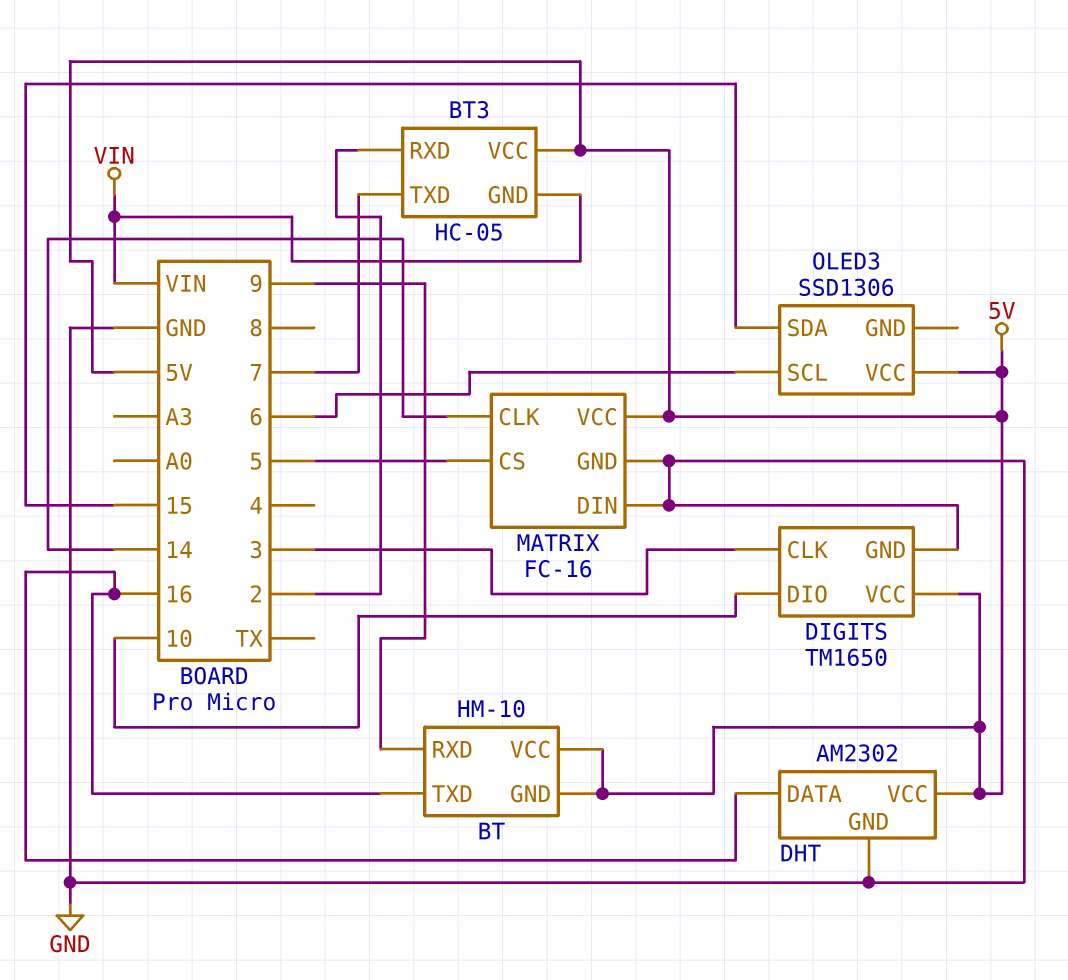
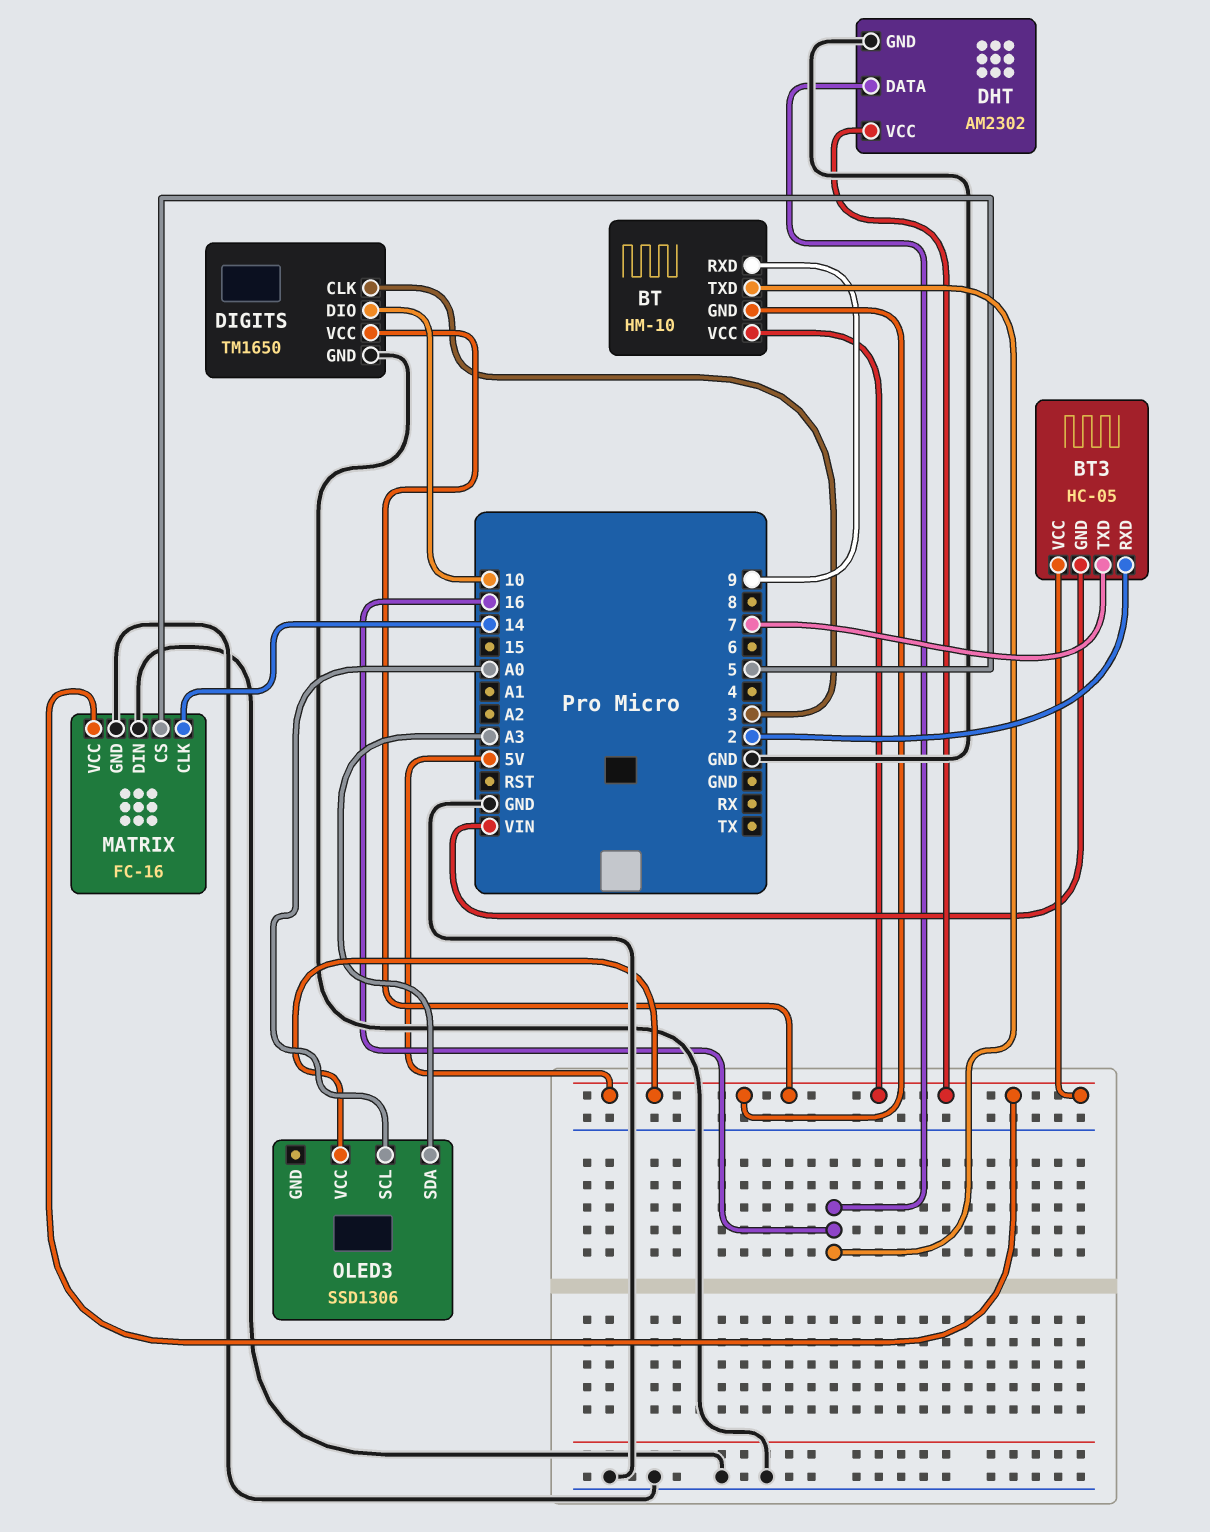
OLED3 pin SCL: 6 -> A0
OLED3 pin SDA: 15 -> A3

